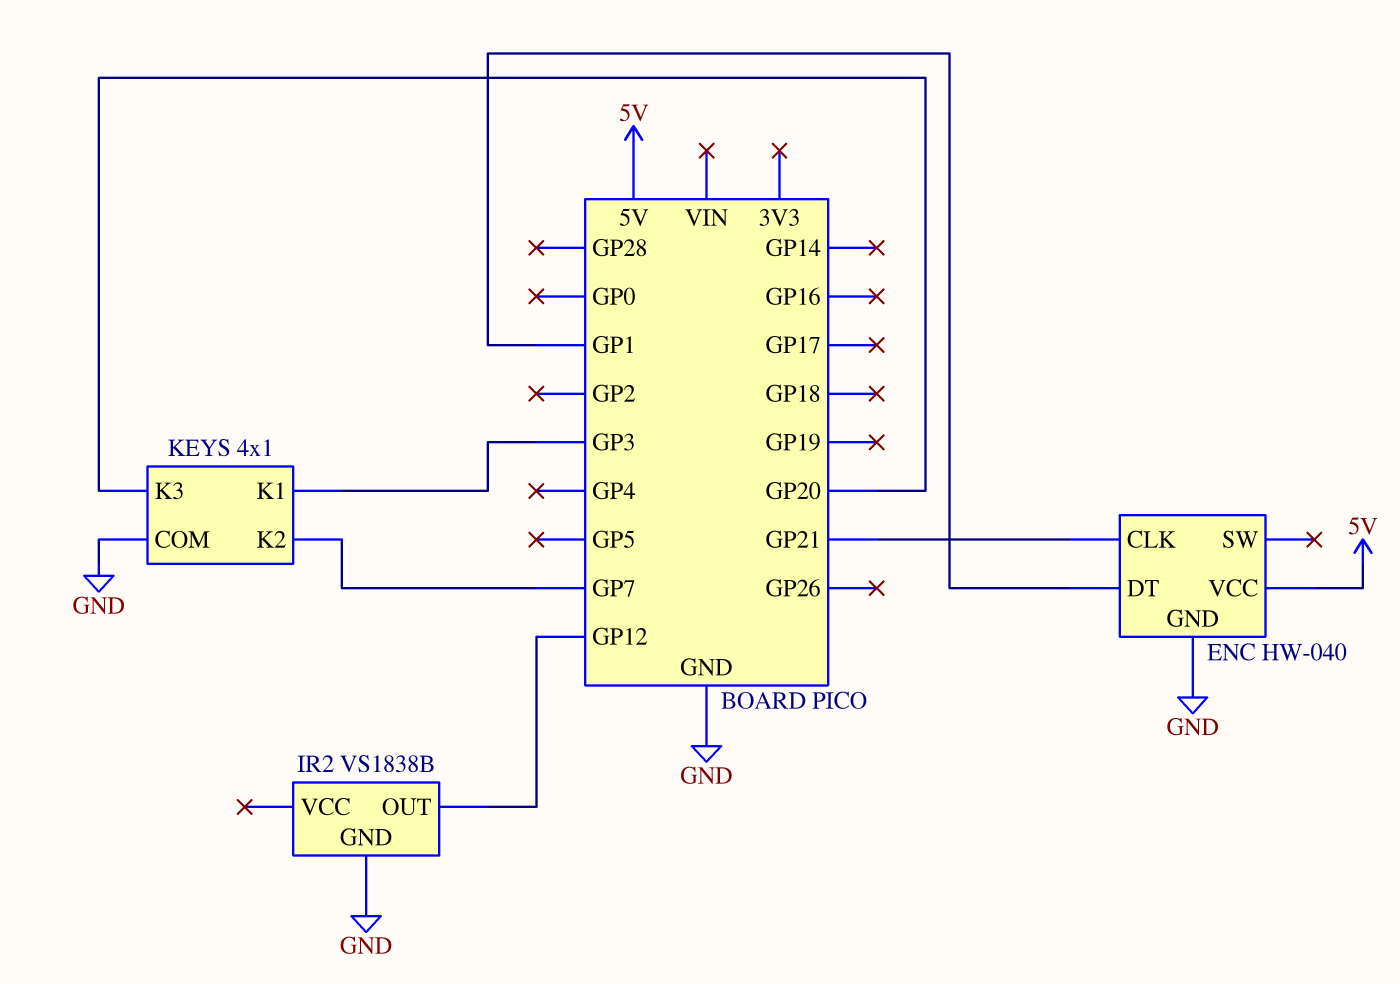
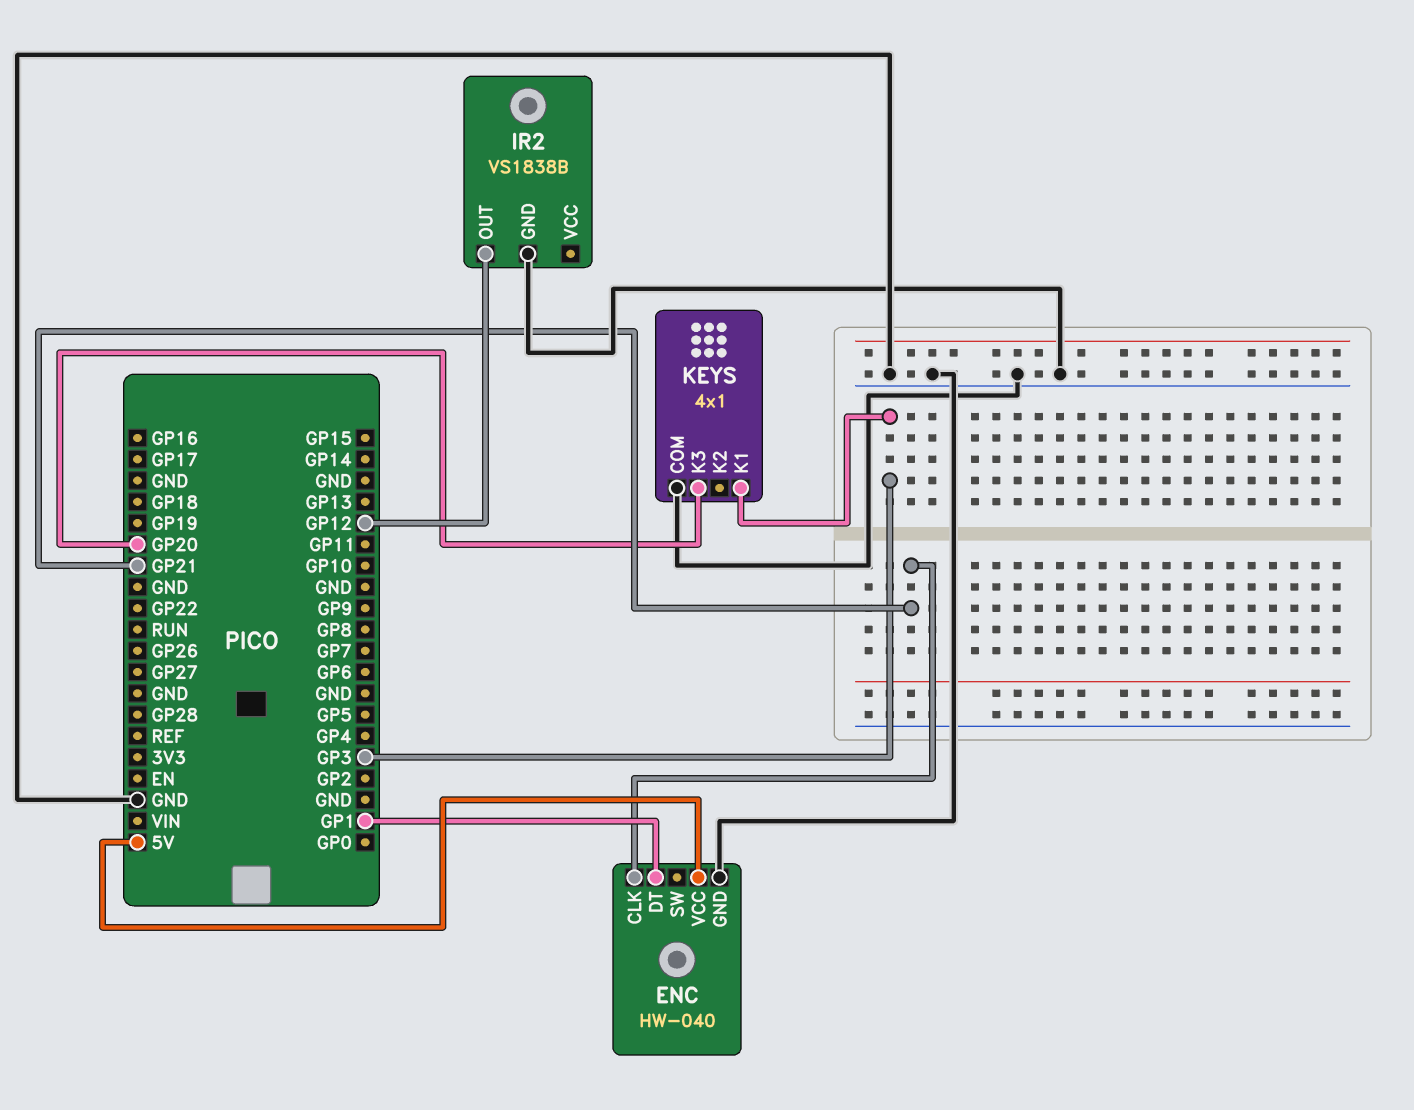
KEYS pin K2: GP7 -> none

